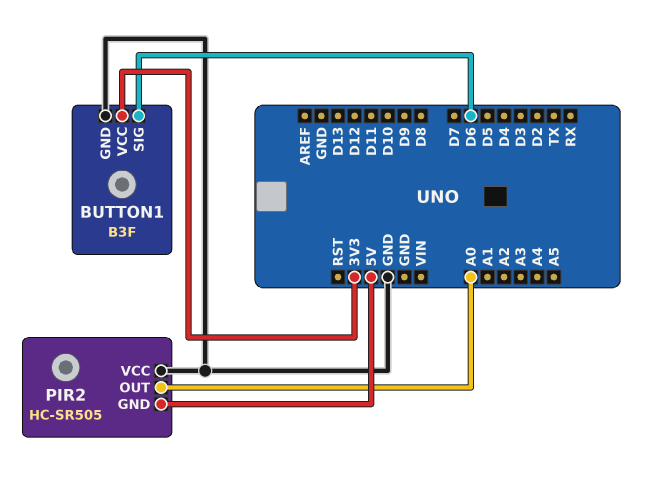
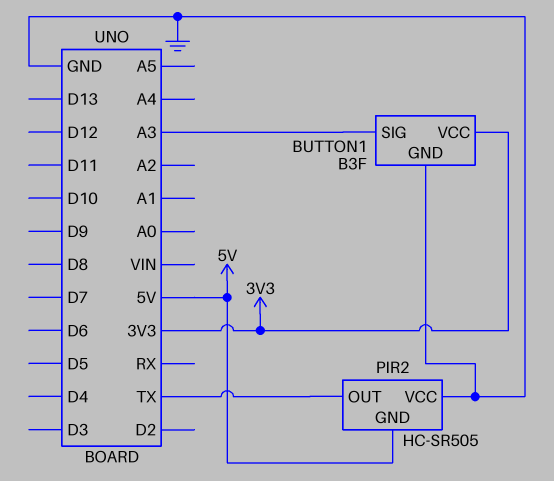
BUTTON1 pin SIG: D6 -> A3
PIR2 pin OUT: A0 -> TX

